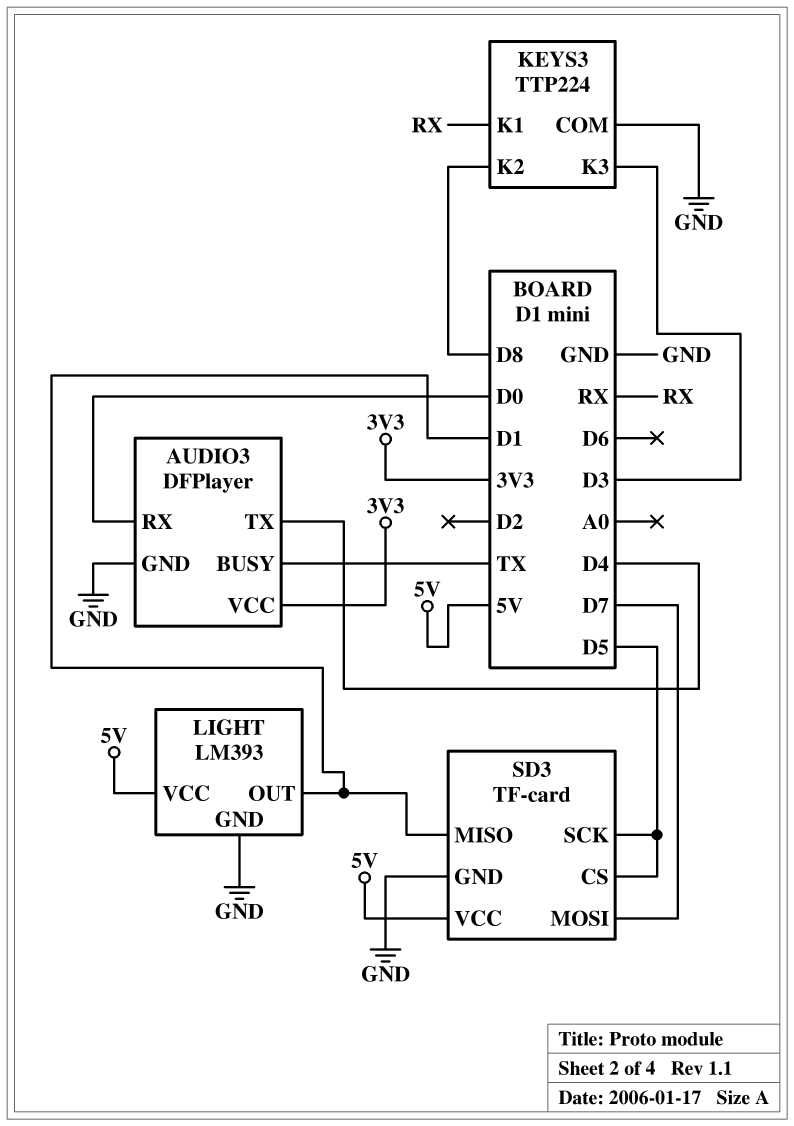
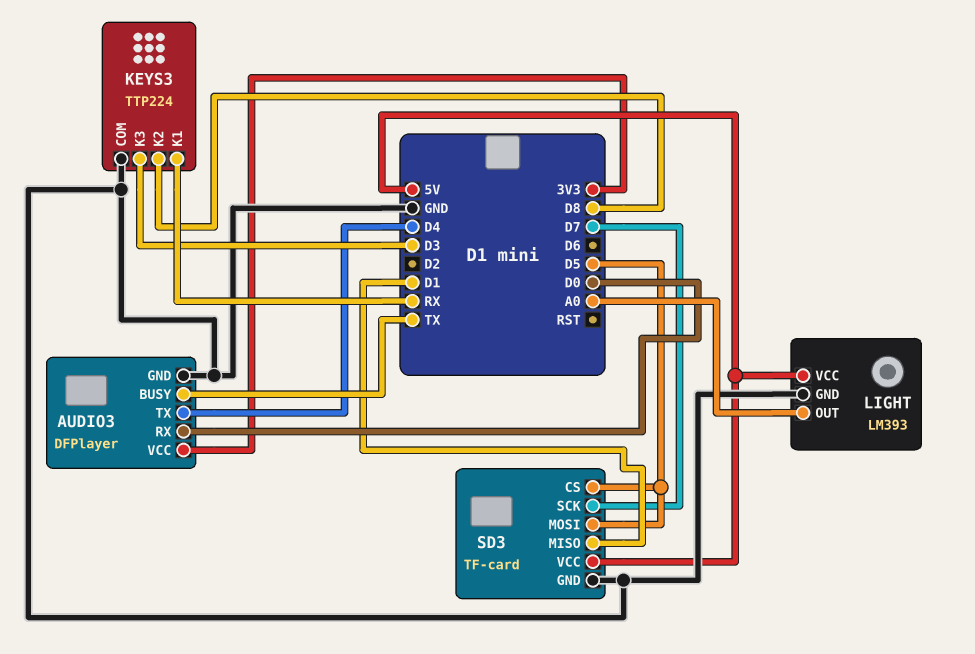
LIGHT pin OUT: D1 -> A0
SD3 pin MOSI: D7 -> D5
SD3 pin SCK: D5 -> D7

